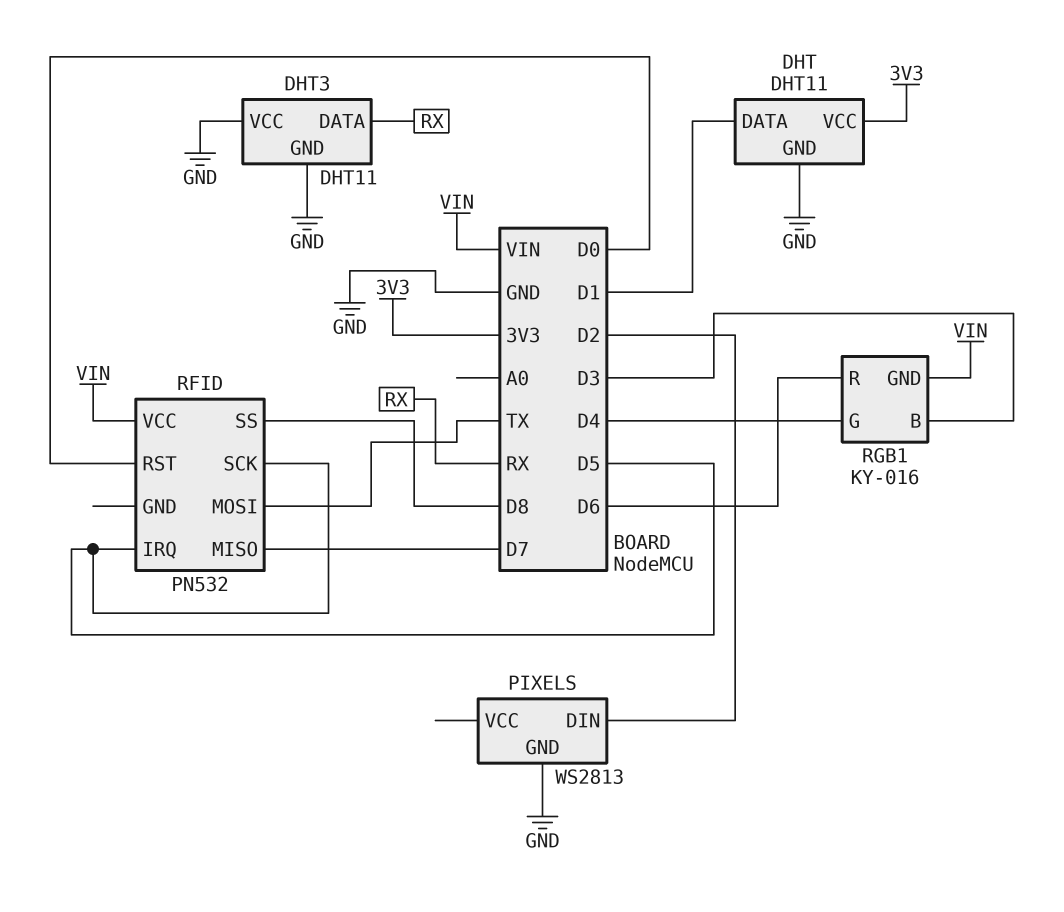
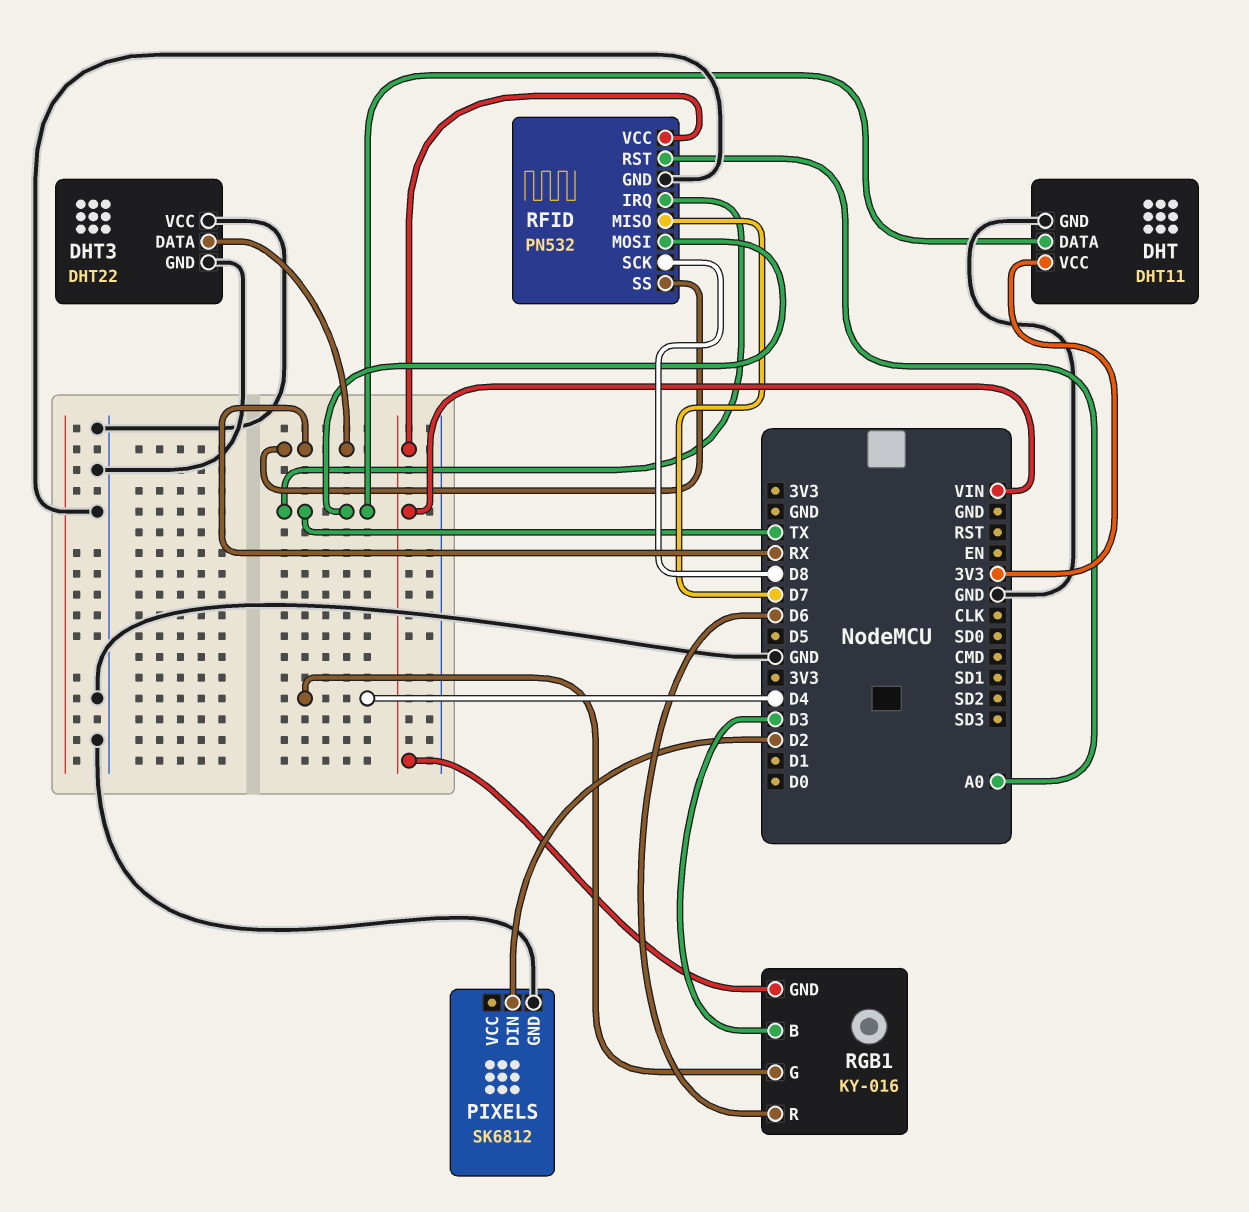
DHT pin DATA: D1 -> TX
DHT3: DHT11 -> DHT22
PIXELS: WS2813 -> SK6812
RFID pin GND: none -> GND
RFID pin IRQ: D5 -> TX
RFID pin RST: D0 -> A0
RFID pin SCK: D5 -> D8
RFID pin SS: D8 -> RX

